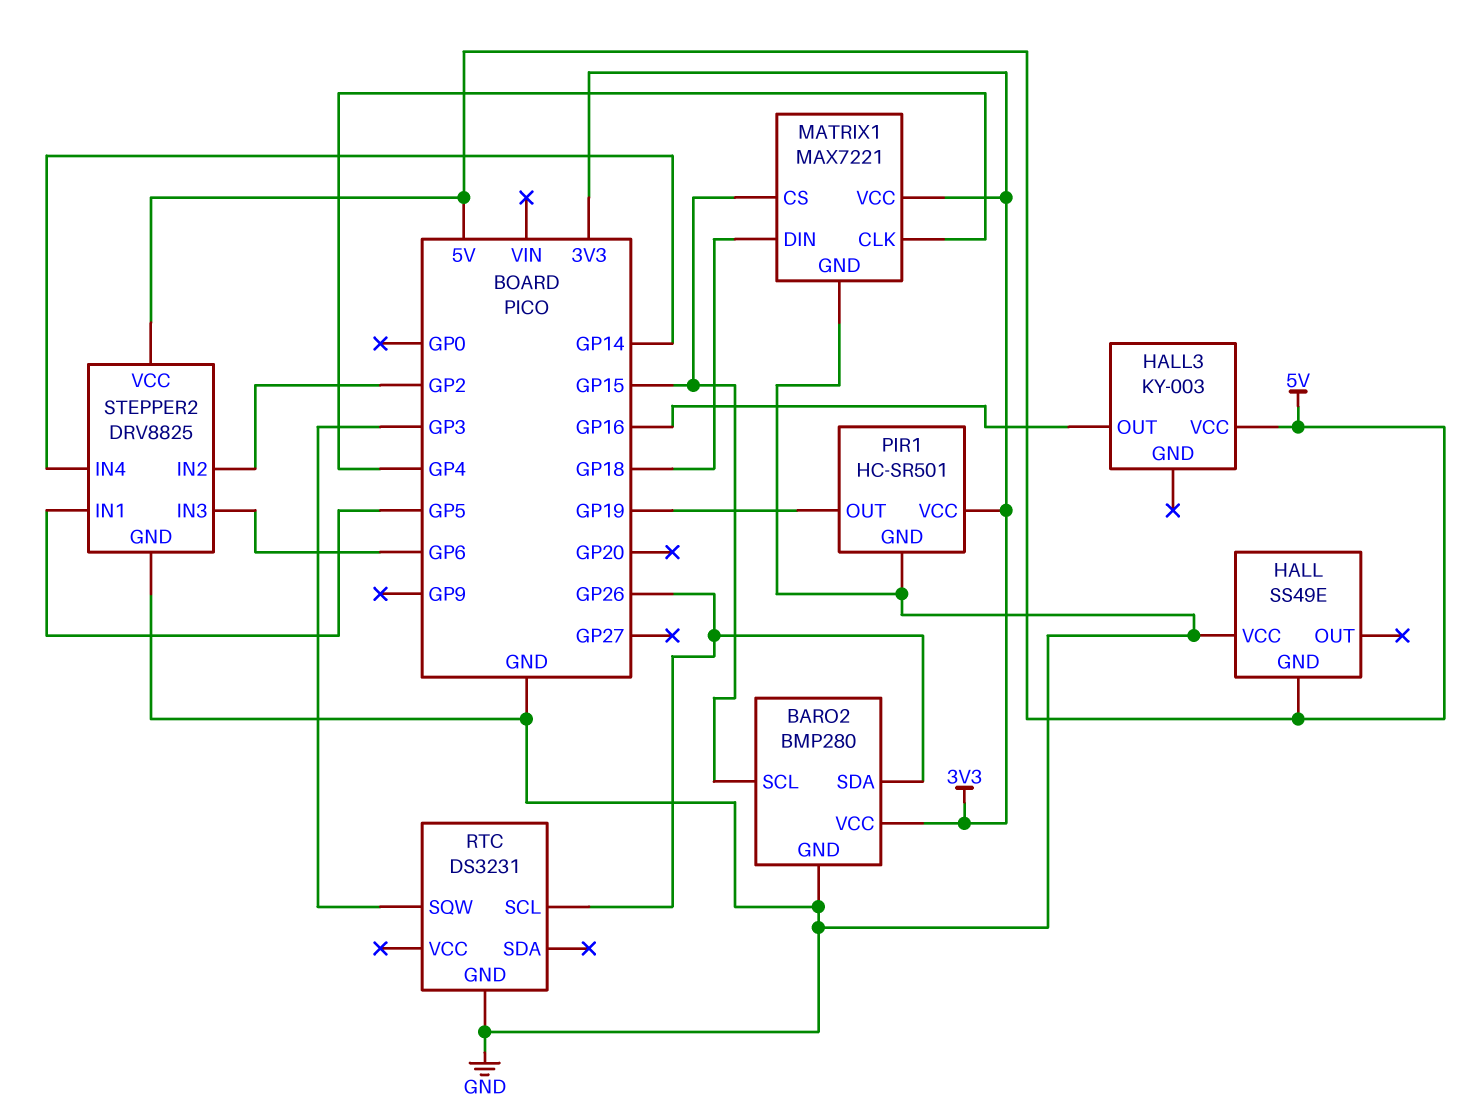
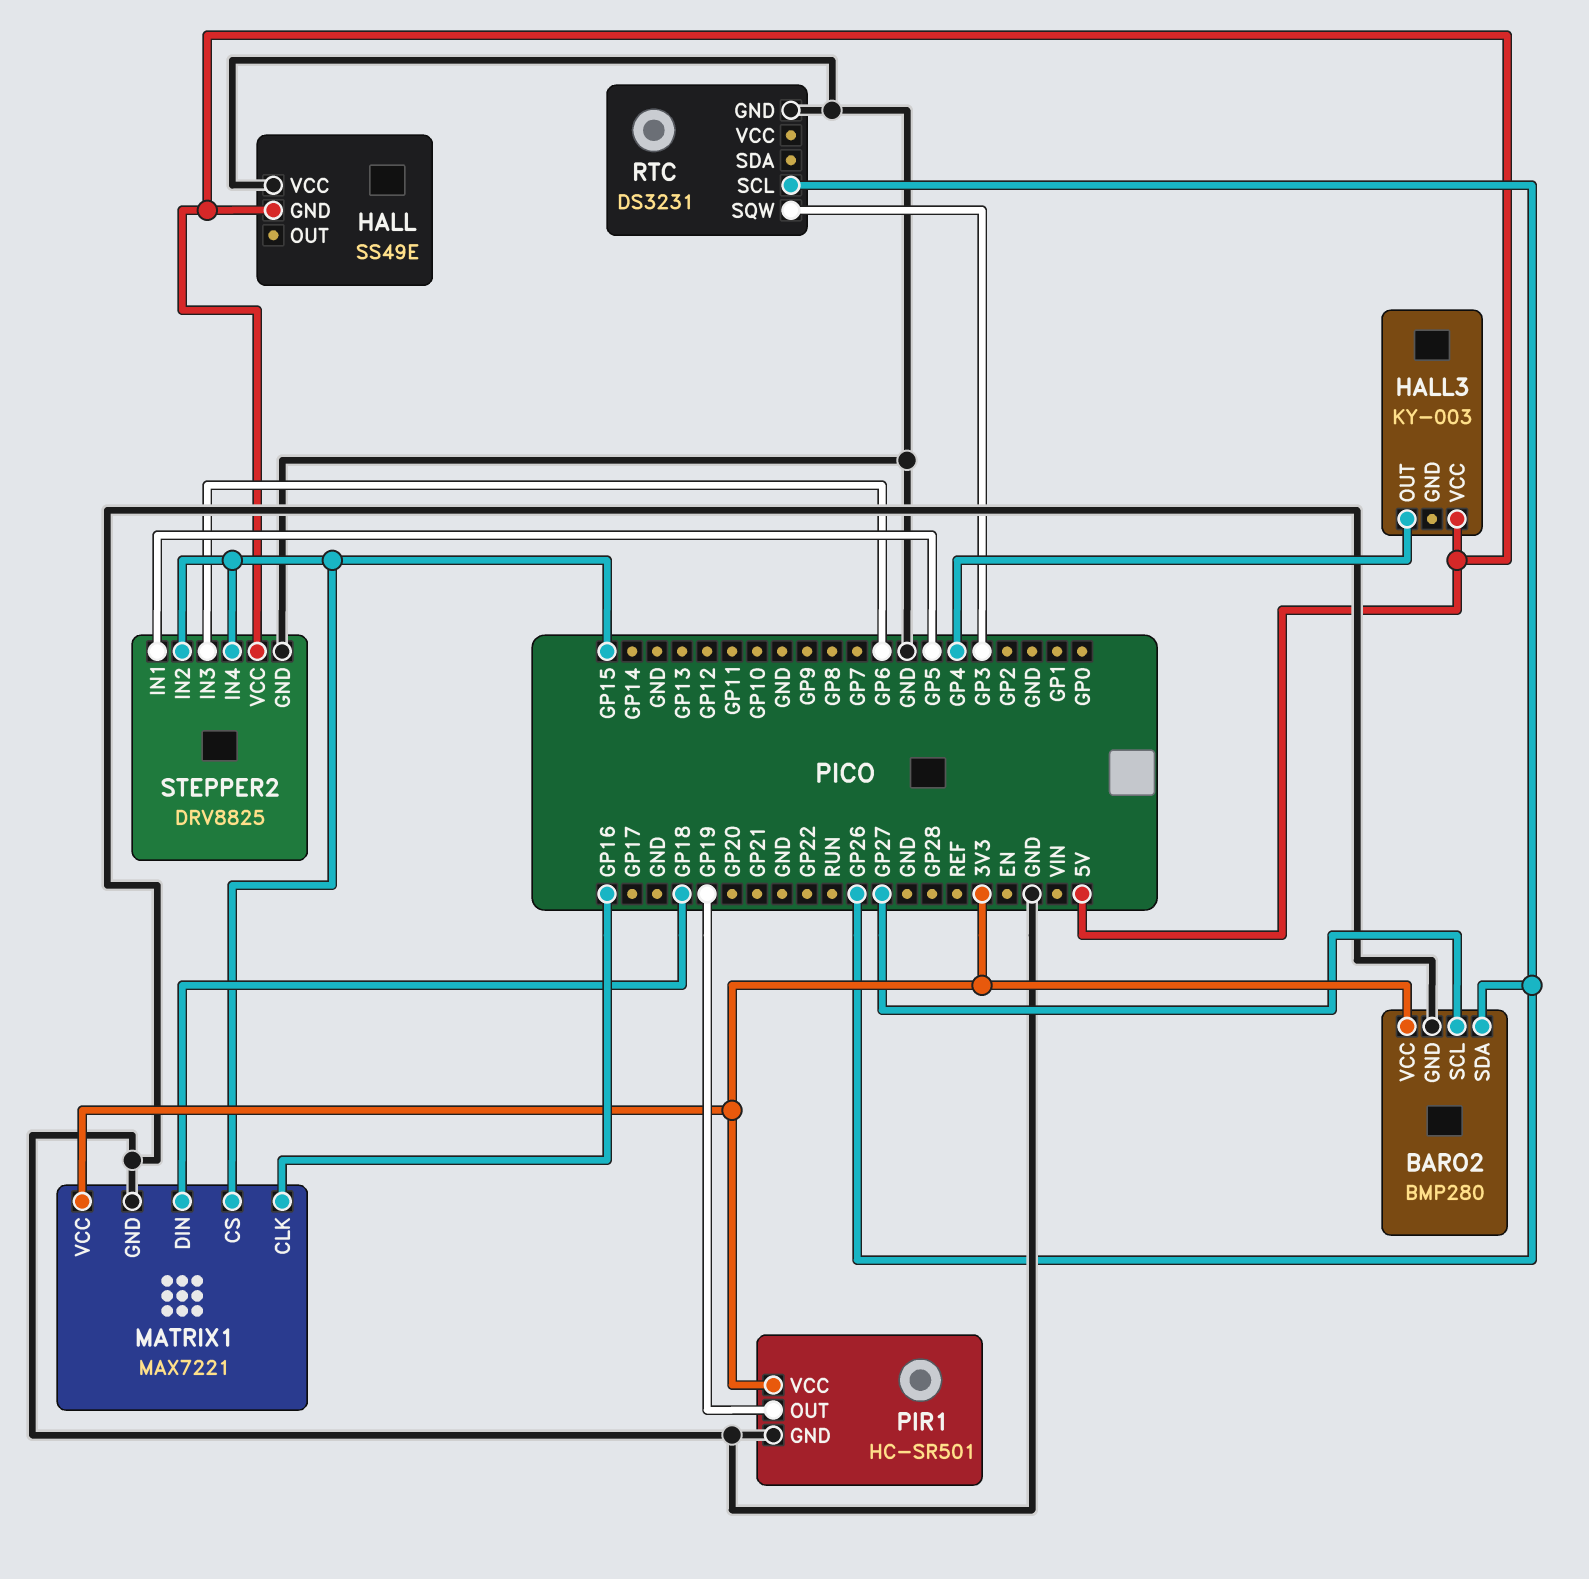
BARO2 pin SCL: GP15 -> GP27
HALL3 pin OUT: GP16 -> GP4
MATRIX1 pin CLK: GP4 -> GP16
STEPPER2 pin IN2: GP2 -> GP15
STEPPER2 pin IN4: GP14 -> GP15

